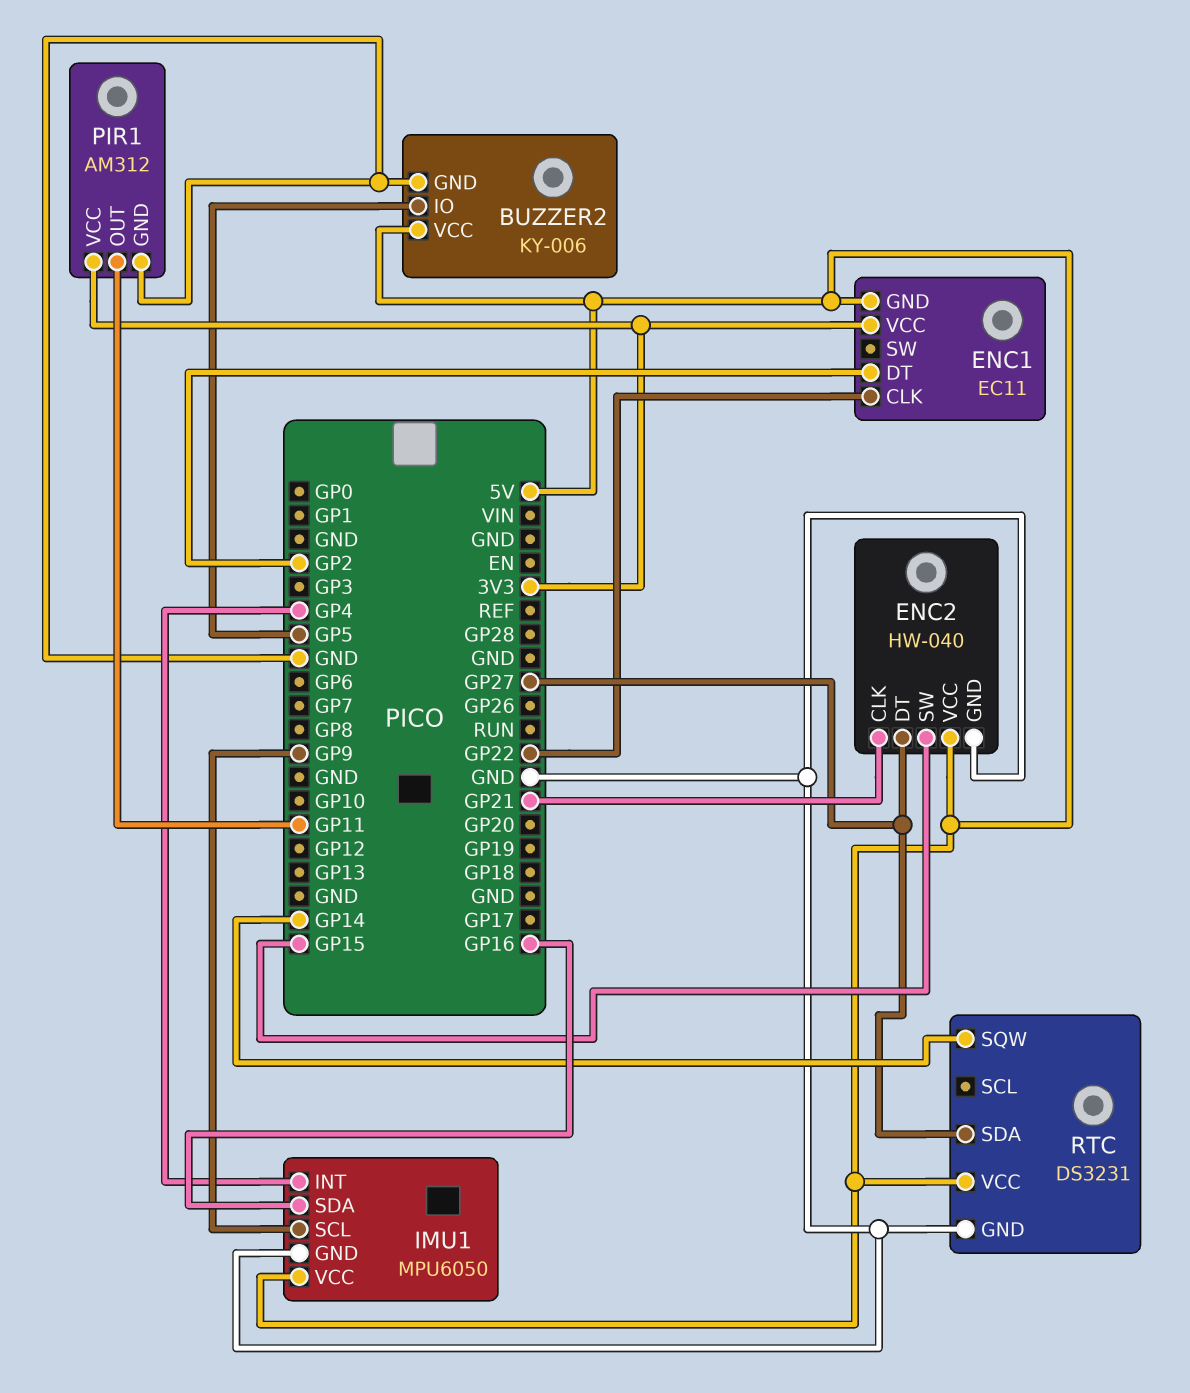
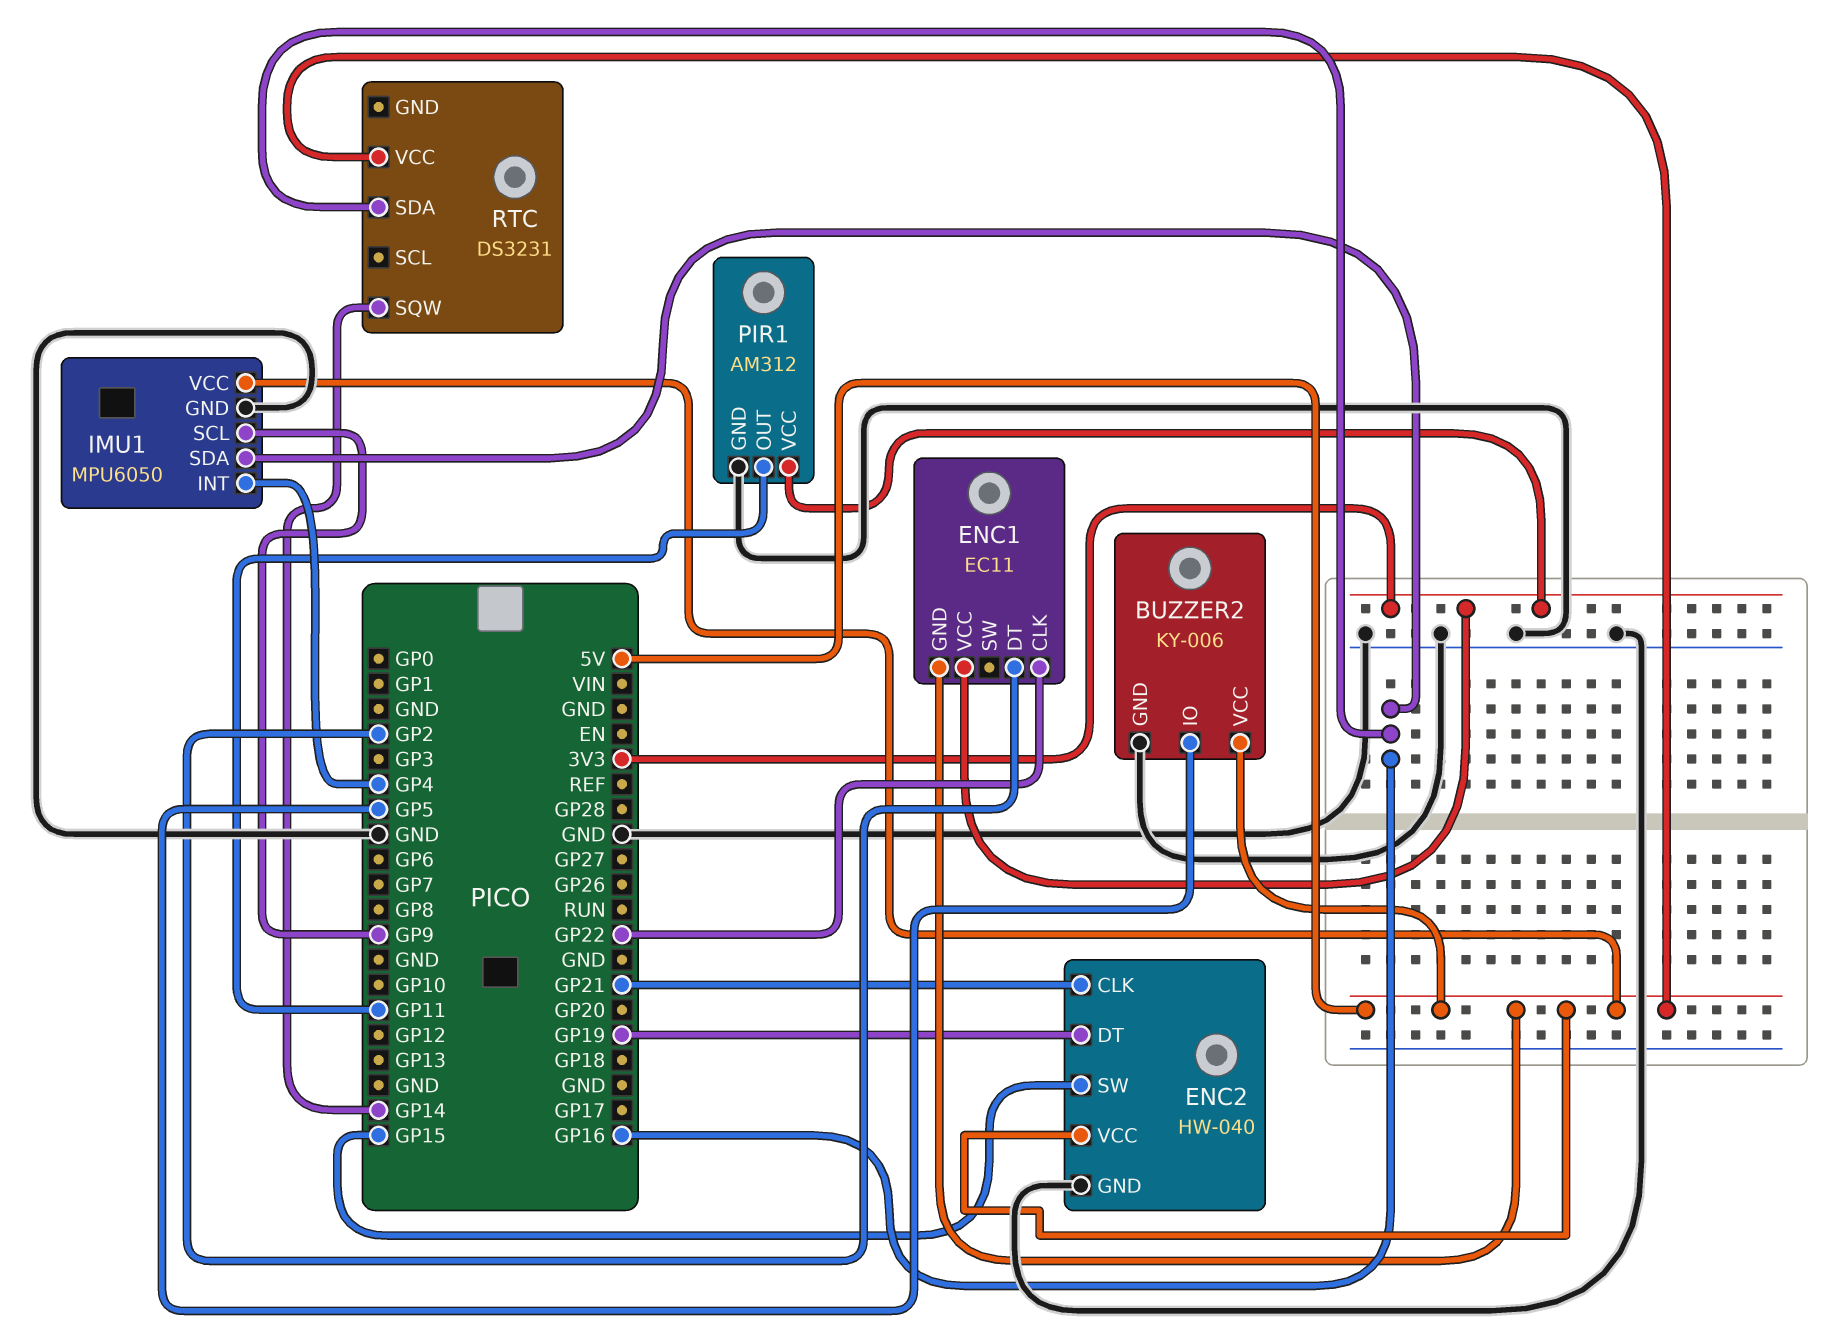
ENC2 pin DT: GP27 -> GP19
RTC pin GND: GND -> none
RTC pin SDA: GP27 -> GP16

